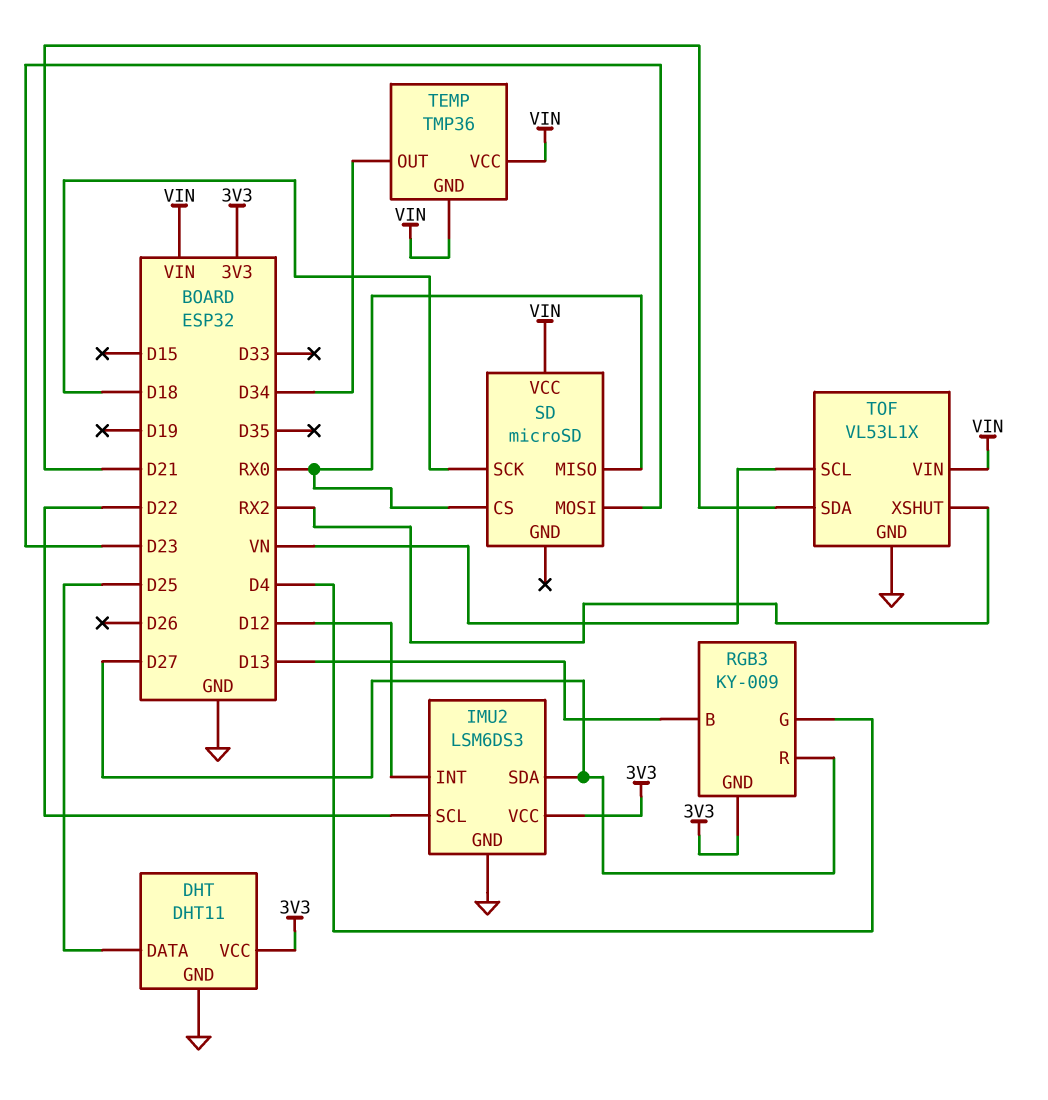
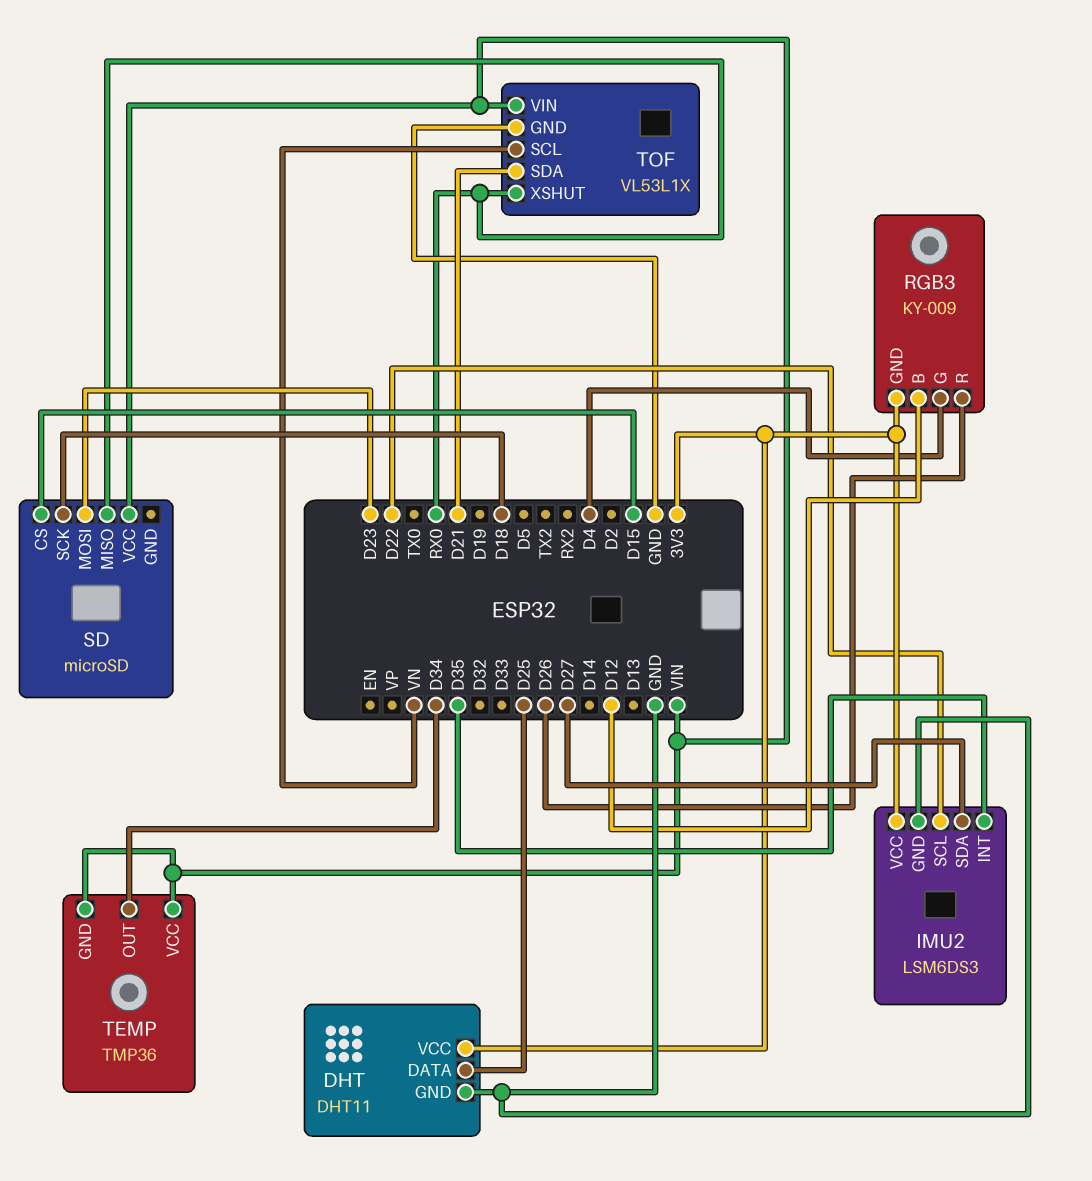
IMU2 pin INT: D12 -> D35
RGB3 pin B: D13 -> D12
RGB3 pin R: D27 -> D26
SD pin CS: RX0 -> D15
TOF pin XSHUT: RX2 -> RX0

